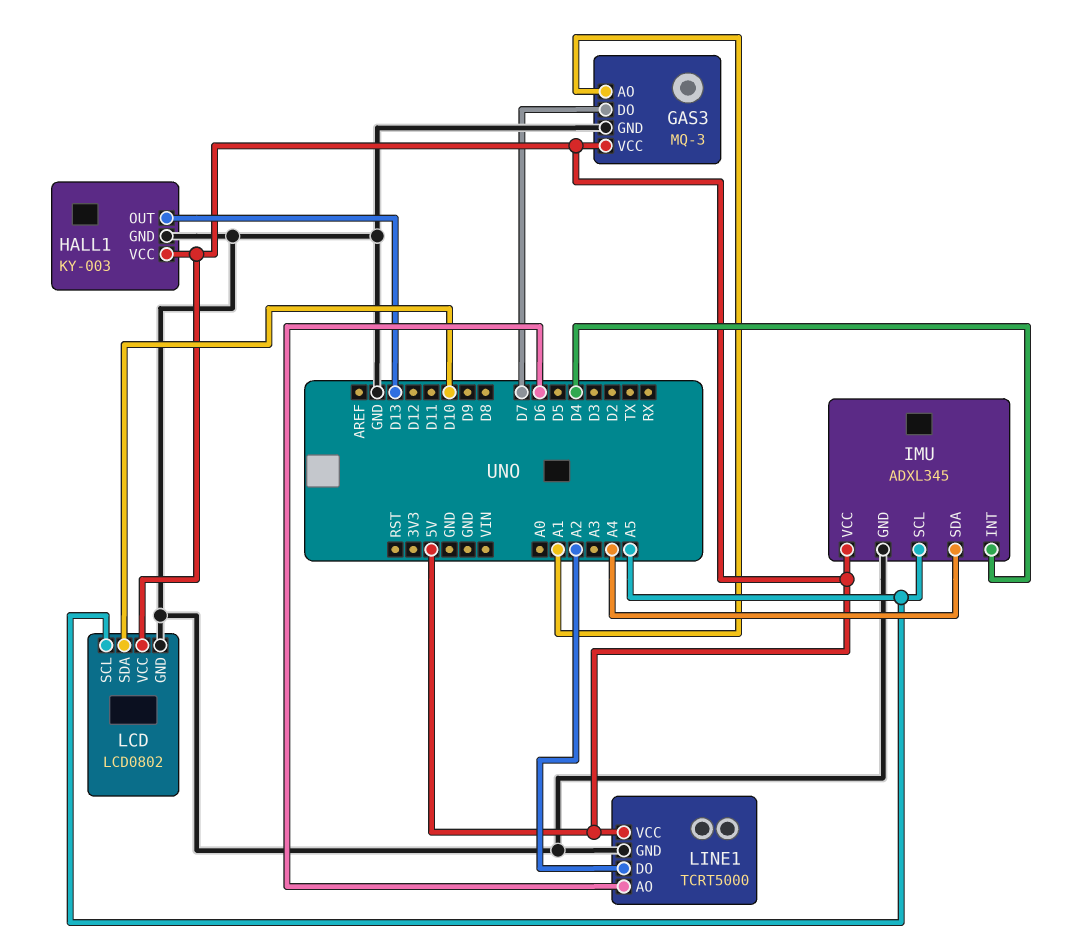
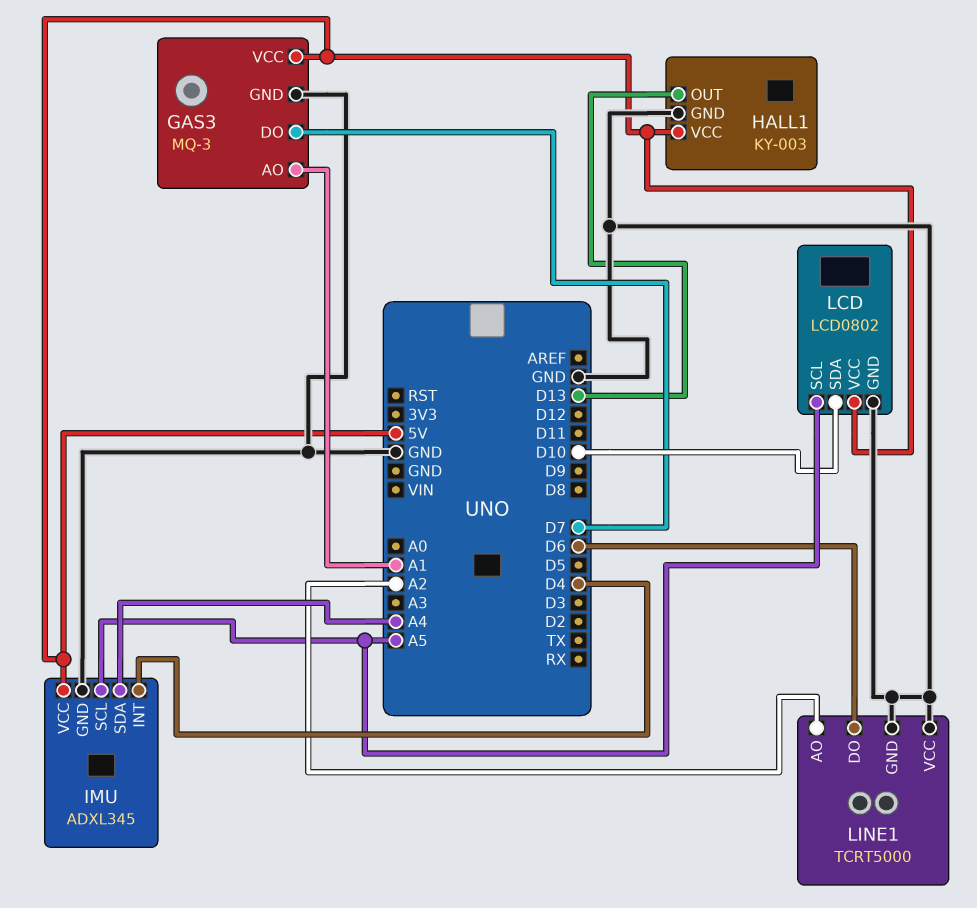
LINE1 pin AO: D6 -> A2
LINE1 pin DO: A2 -> D6
LINE1 pin VCC: 5V -> GND

